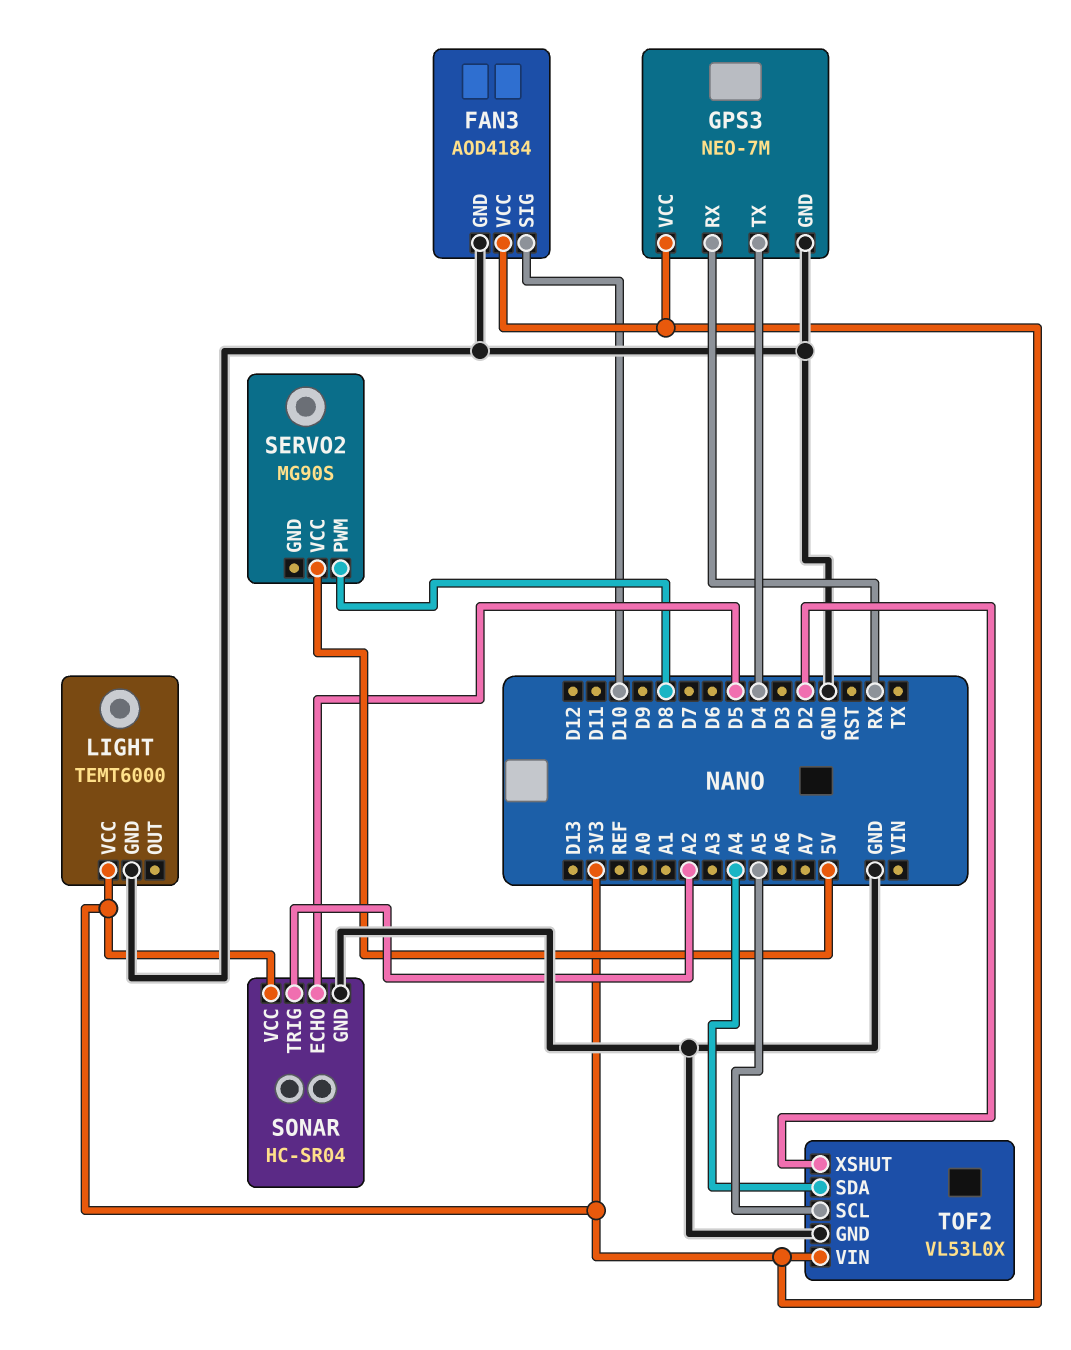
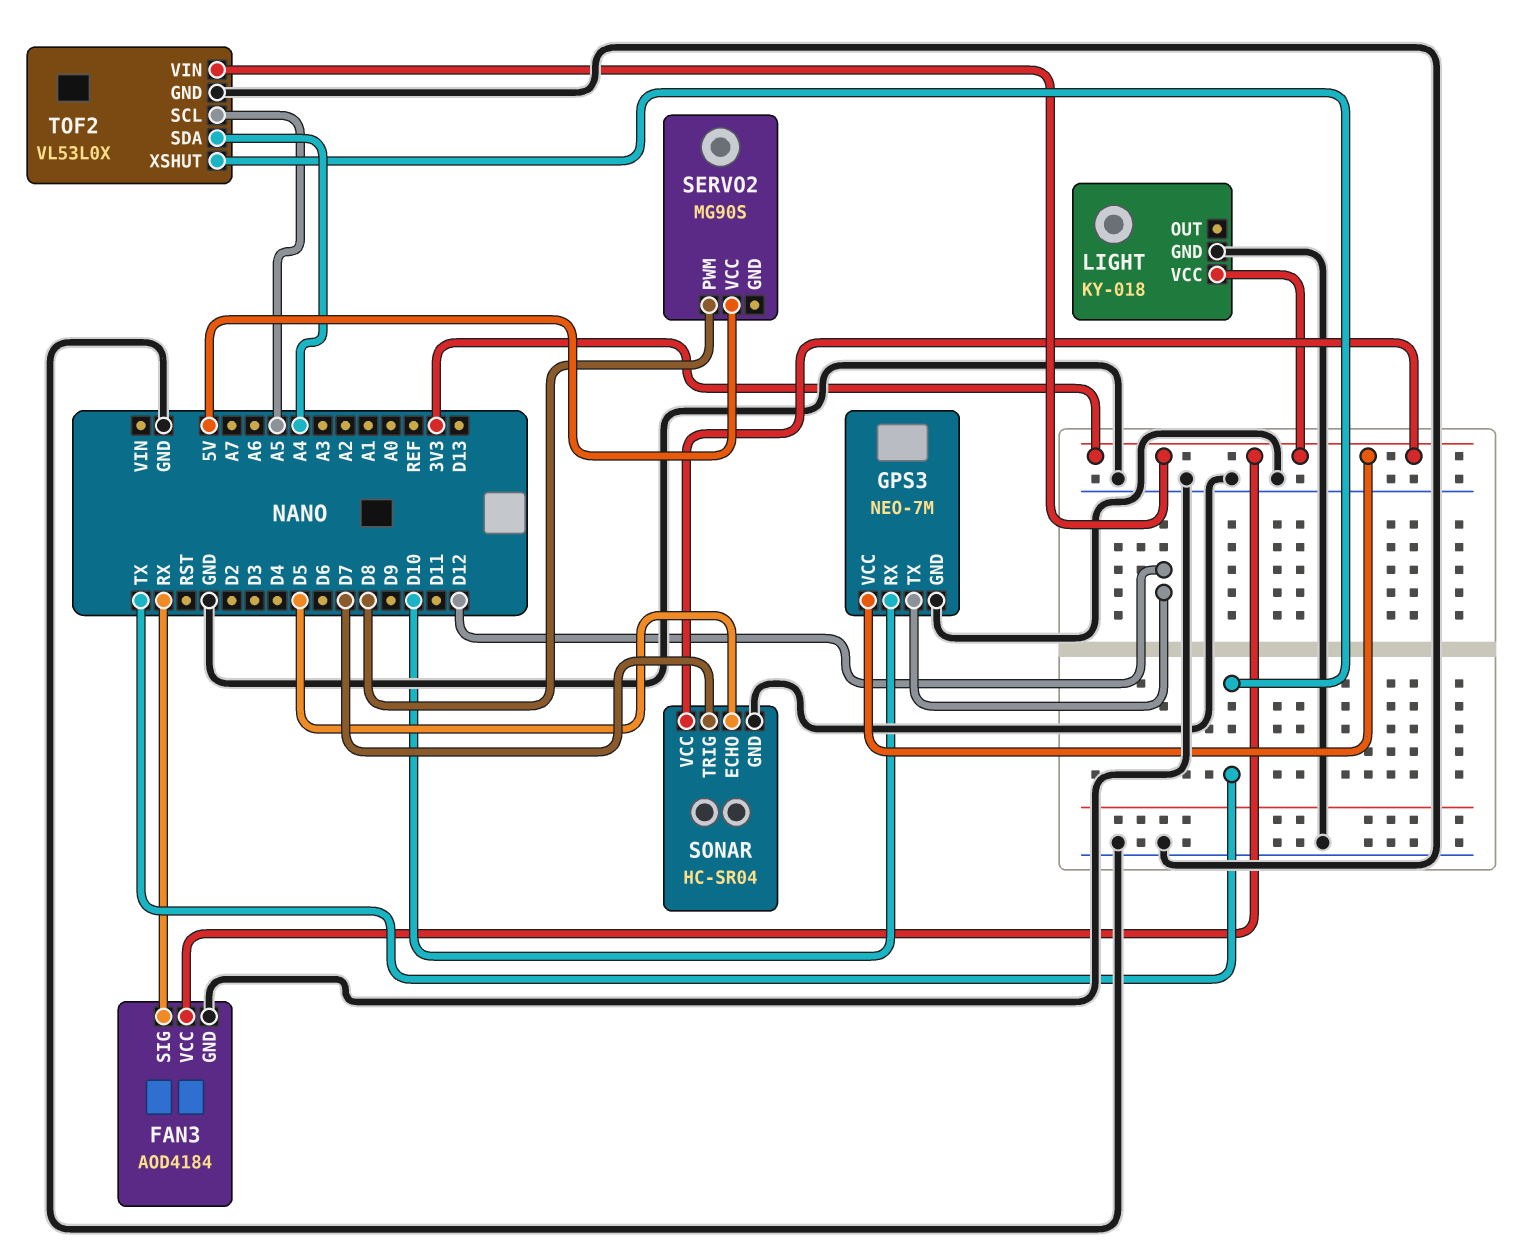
FAN3 pin SIG: D10 -> RX
GPS3 pin RX: RX -> D10
GPS3 pin TX: D4 -> D12
LIGHT: TEMT6000 -> KY-018
SONAR pin TRIG: A2 -> D7
TOF2 pin XSHUT: D2 -> TX

